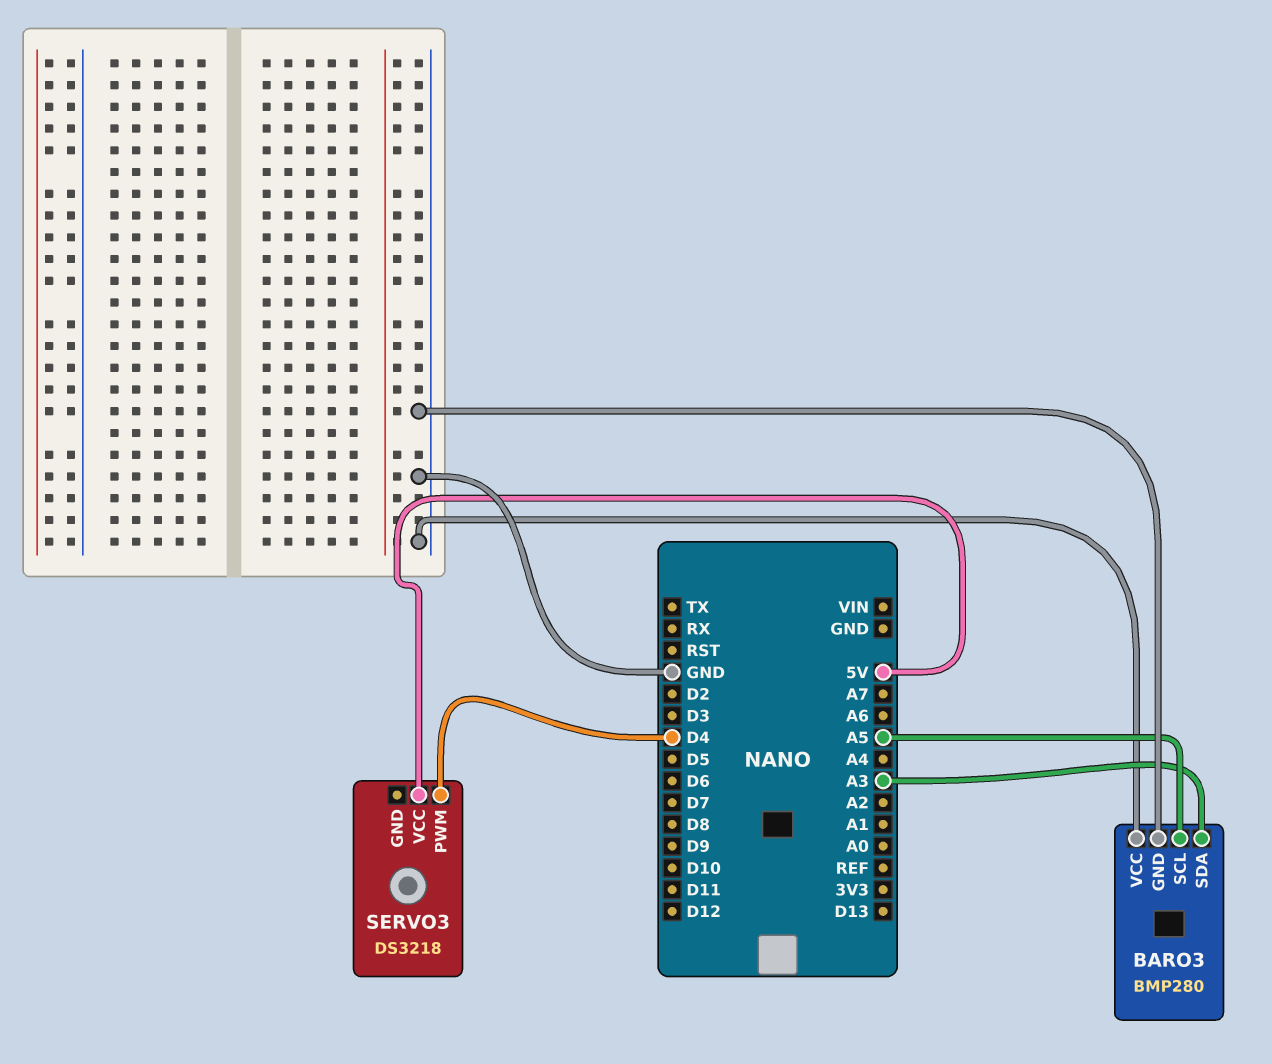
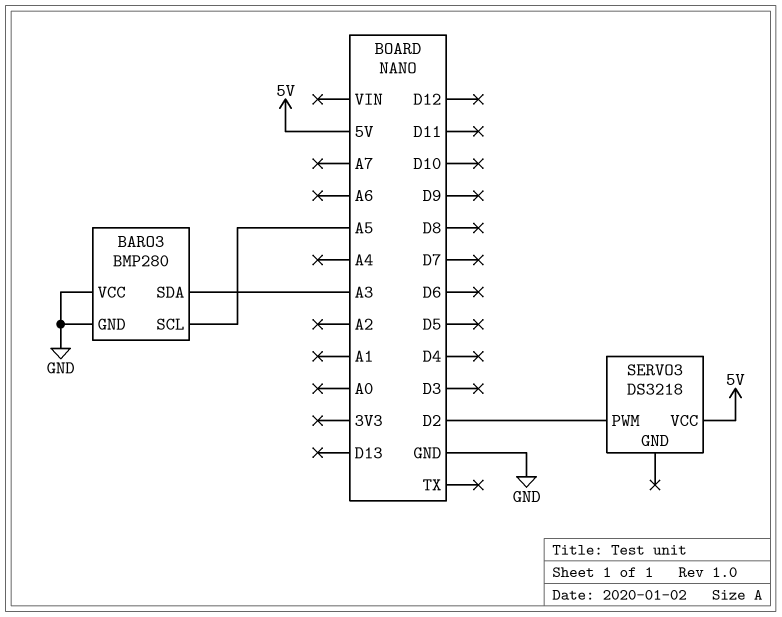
SERVO3 pin PWM: D4 -> D2

